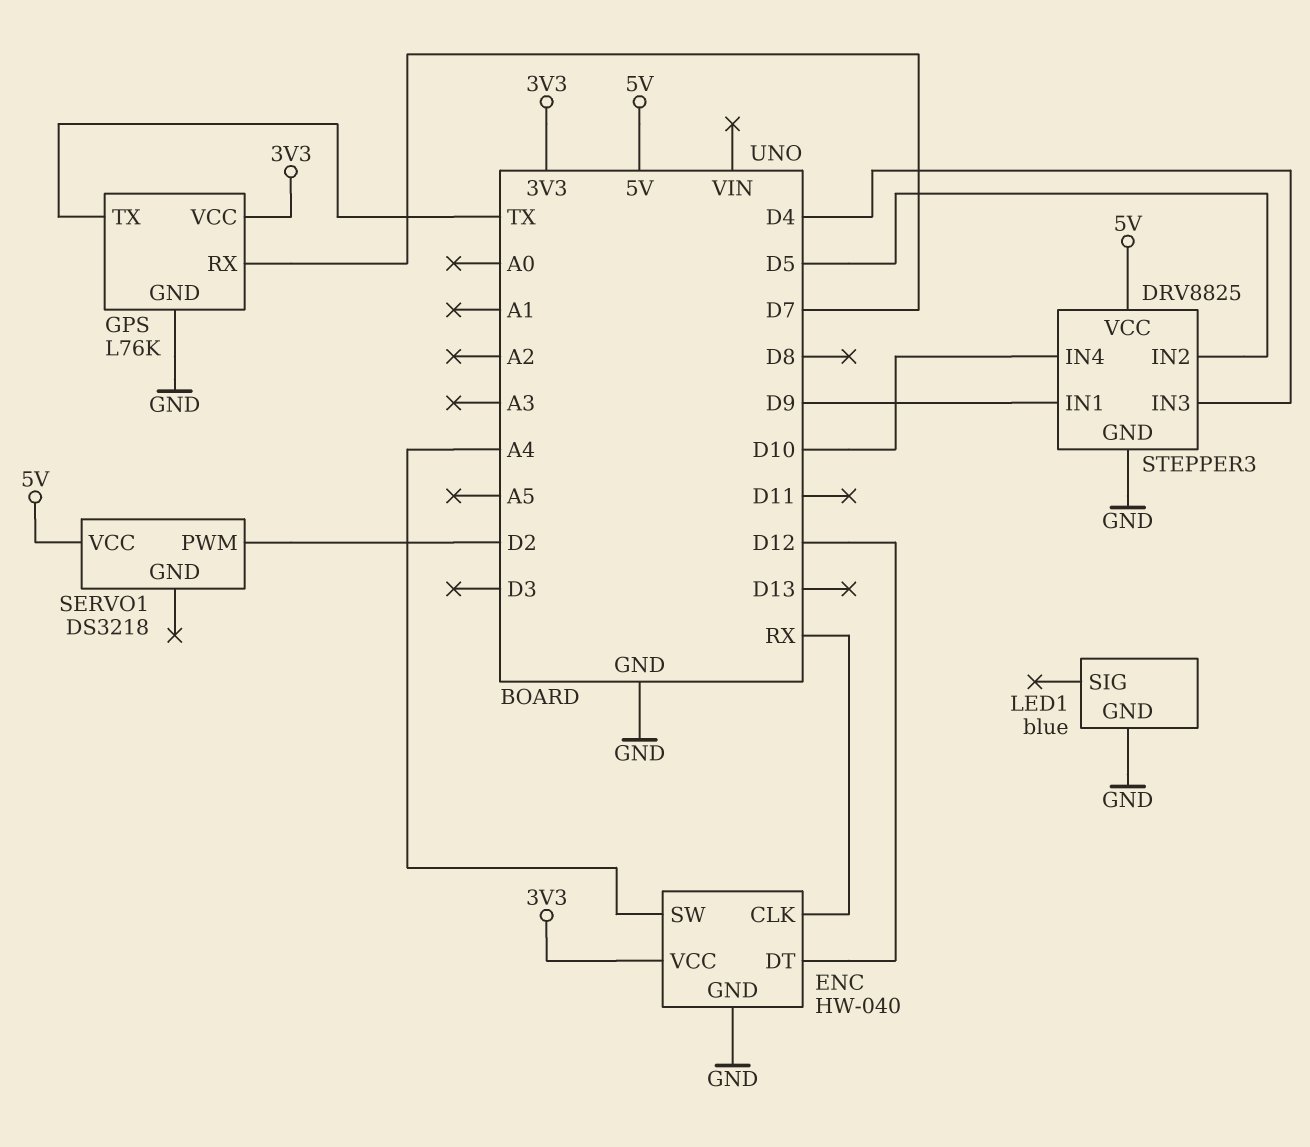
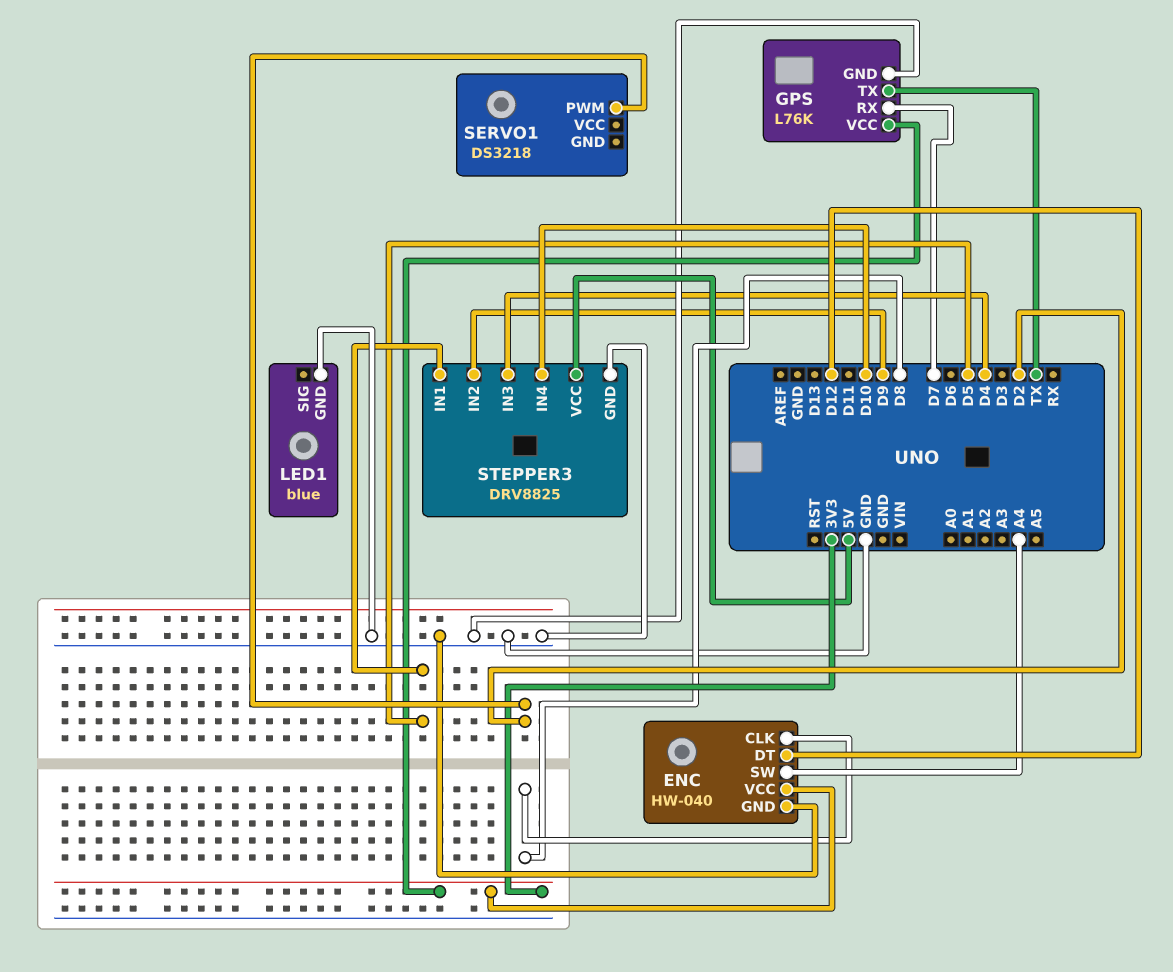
ENC pin CLK: RX -> D8
SERVO1 pin VCC: 5V -> none
STEPPER3 pin IN1: D9 -> D5
STEPPER3 pin IN2: D5 -> D9

